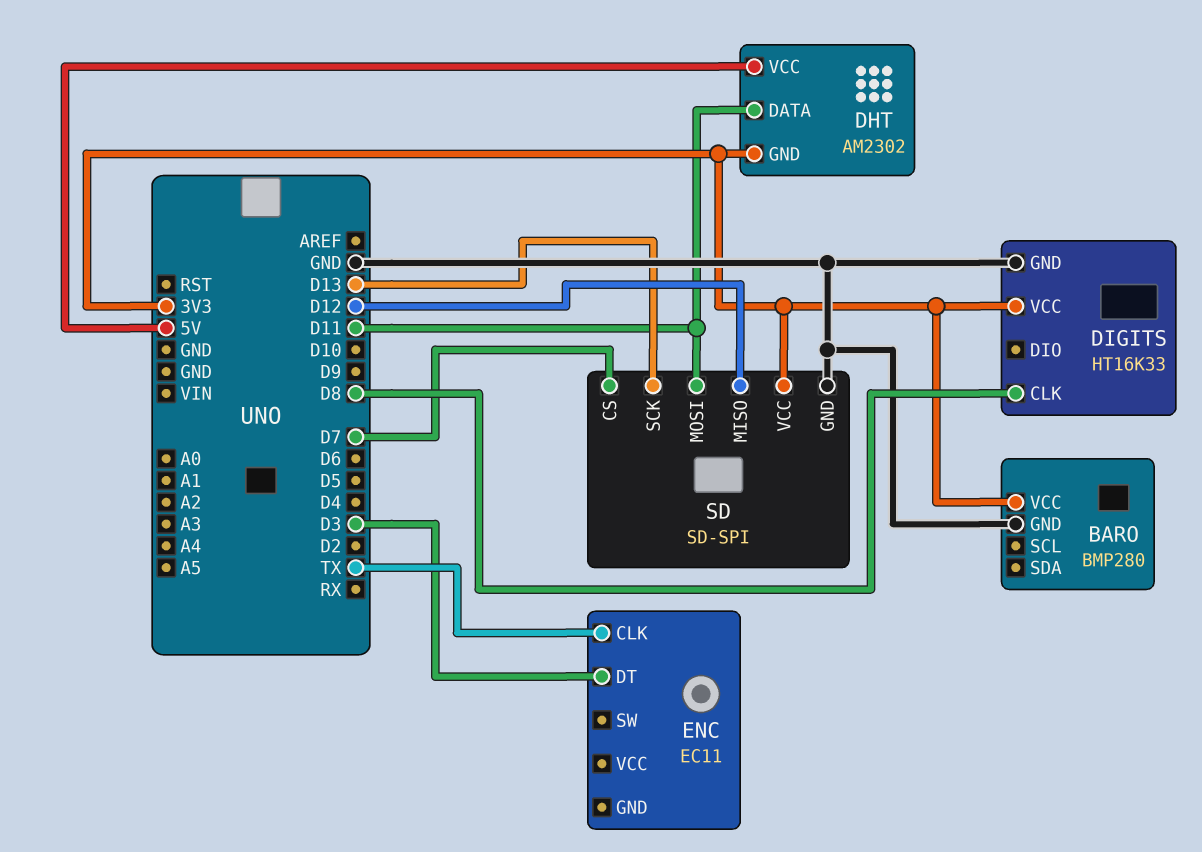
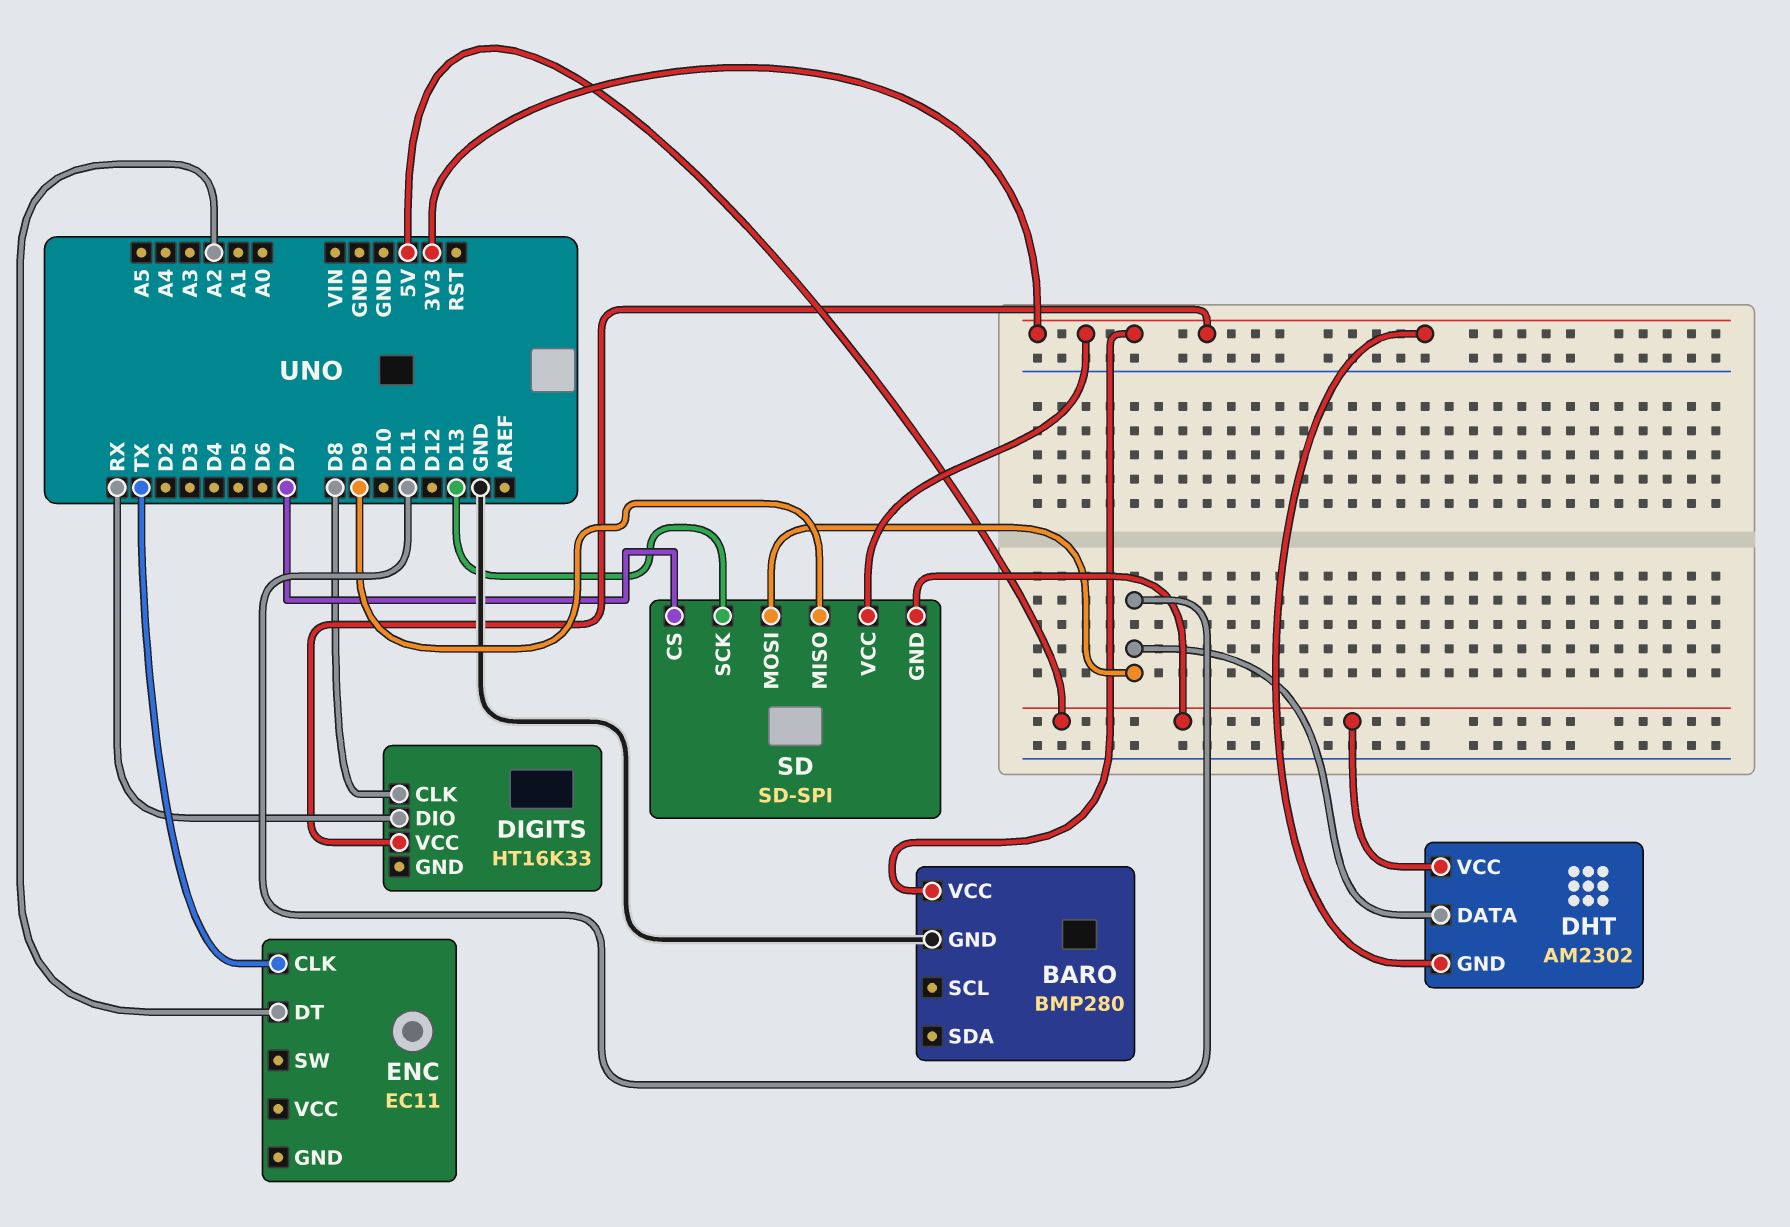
DIGITS pin DIO: none -> RX
DIGITS pin GND: GND -> none
ENC pin DT: D3 -> A2
SD pin GND: GND -> 5V
SD pin MISO: D12 -> D9

